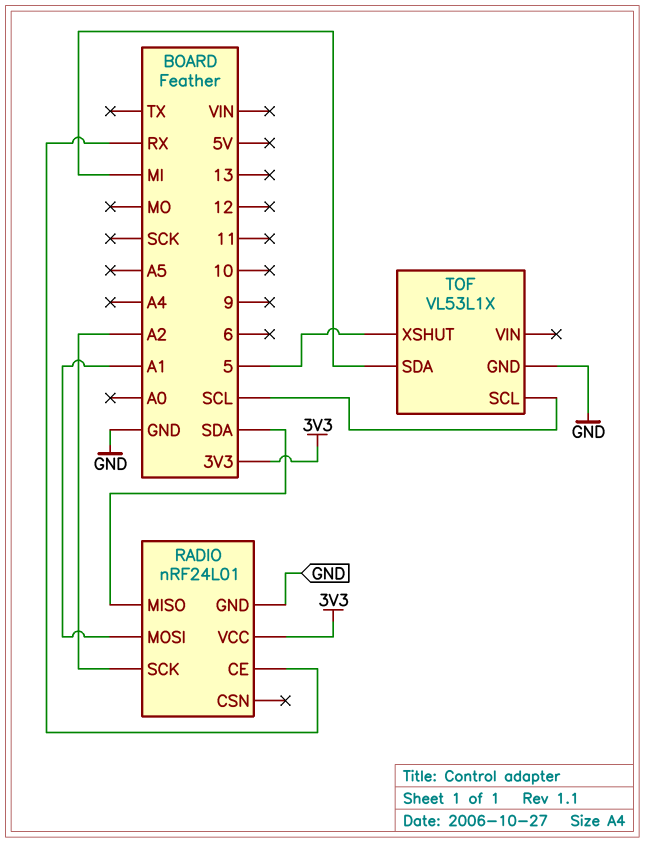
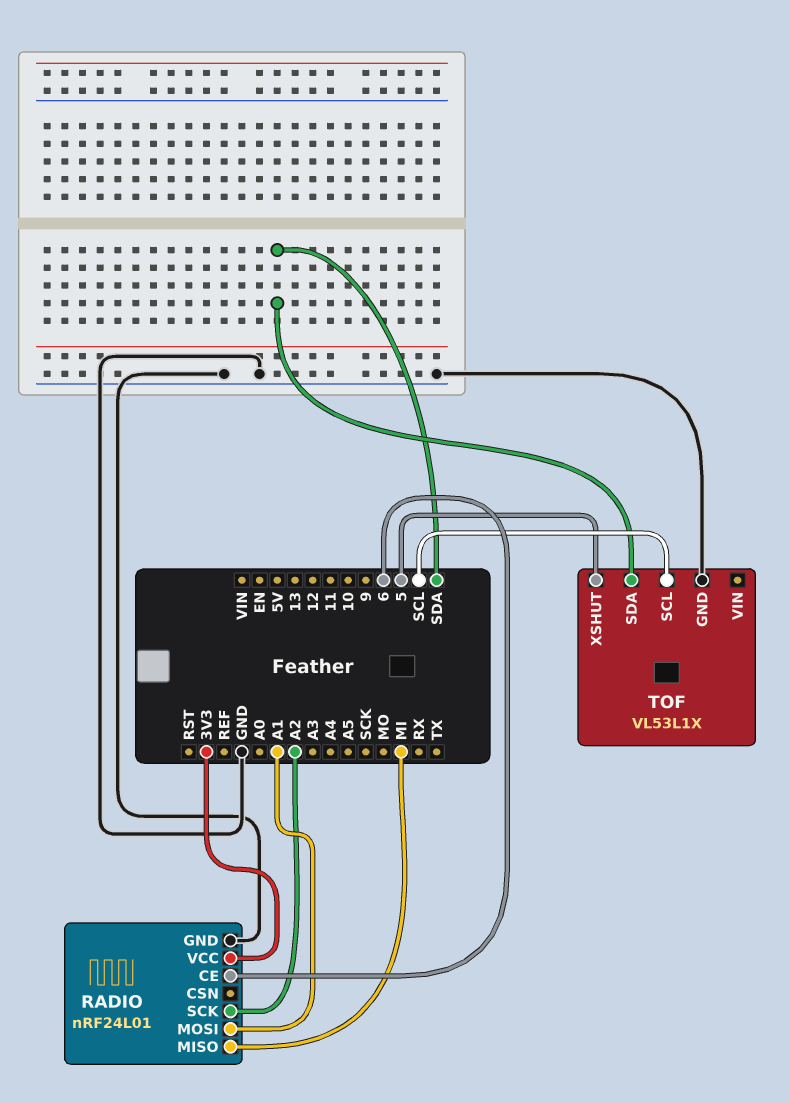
RADIO pin CE: RX -> 6
RADIO pin MISO: SDA -> MI
TOF pin SDA: MI -> SDA

